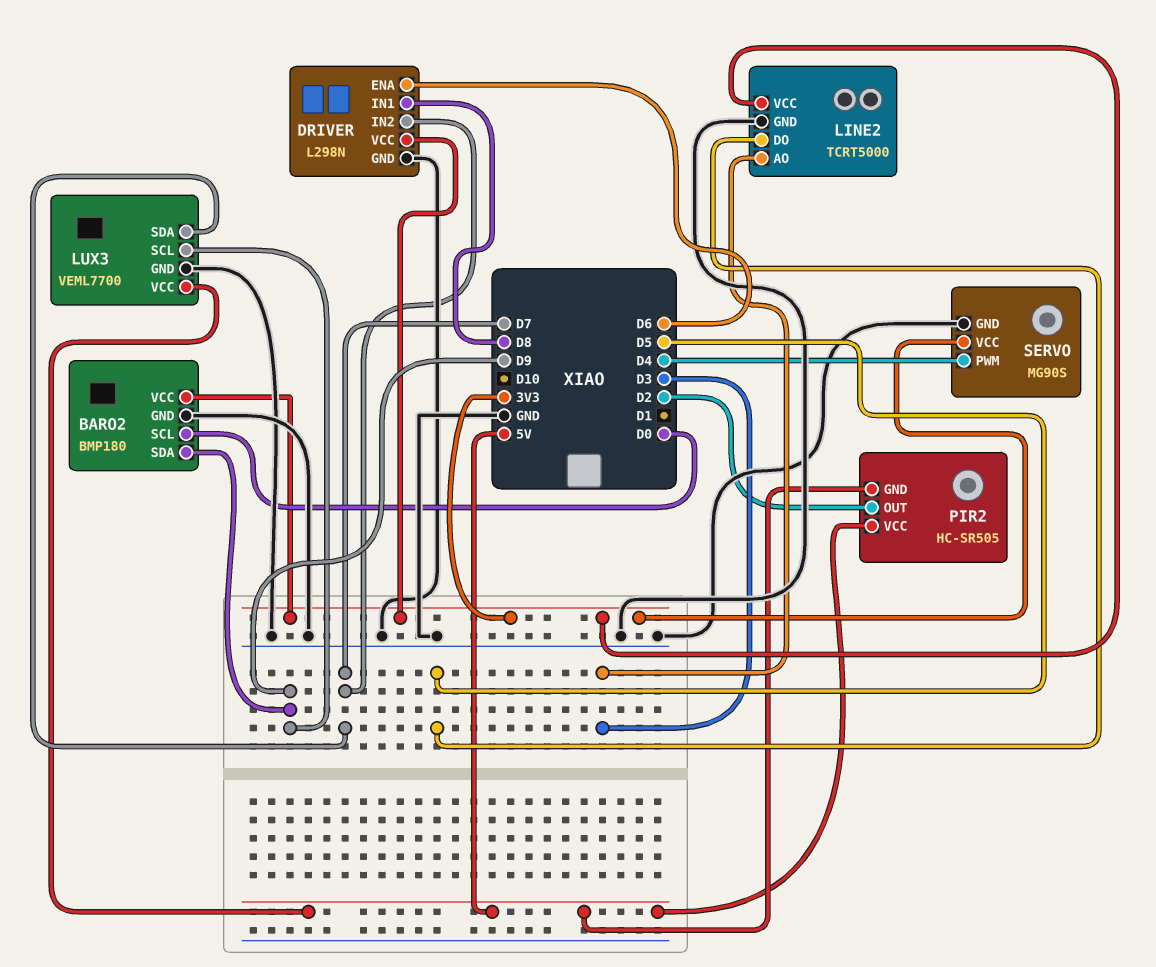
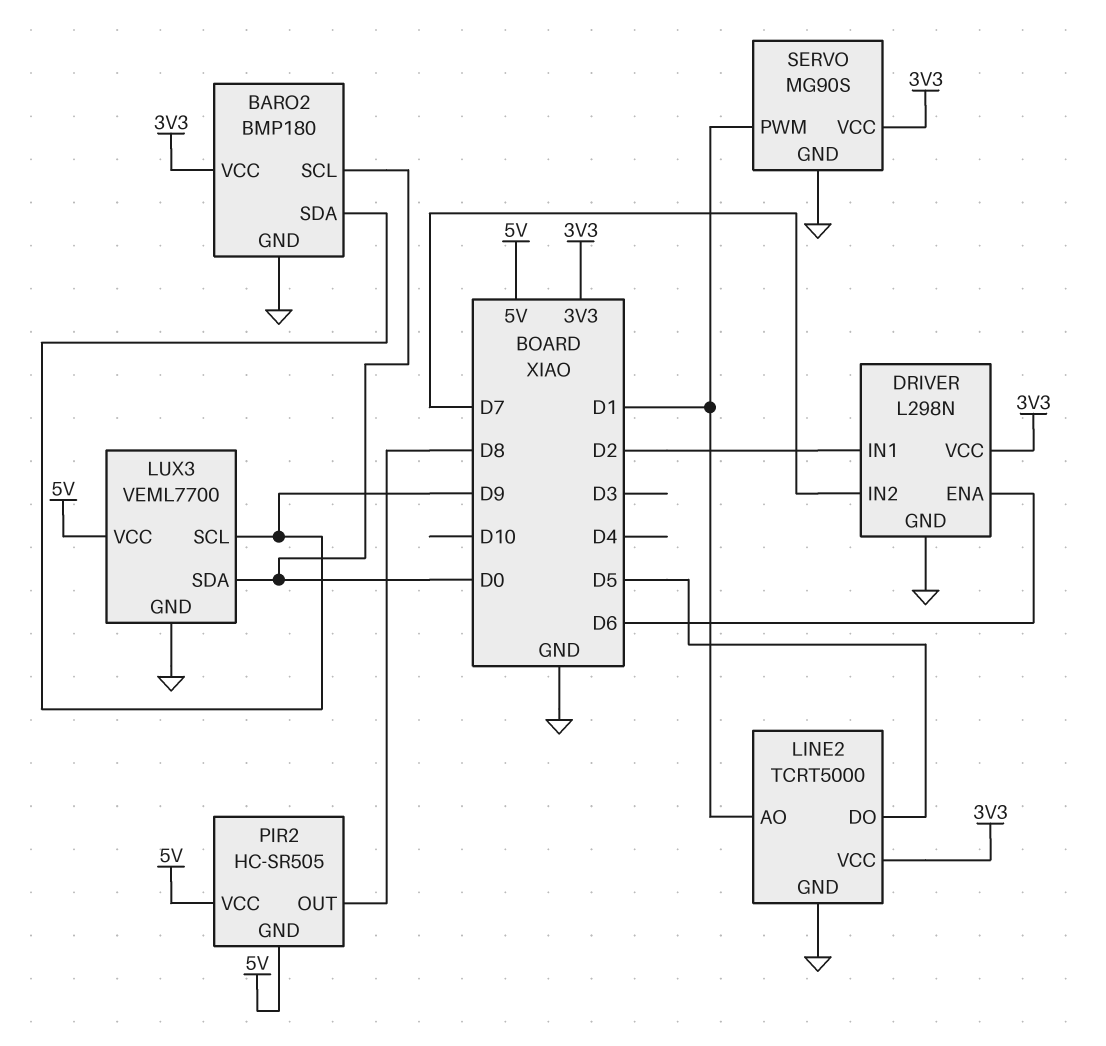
DRIVER pin IN1: D8 -> D2
LINE2 pin AO: D3 -> D1
LUX3 pin SDA: D7 -> D0
PIR2 pin OUT: D2 -> D8
SERVO pin PWM: D4 -> D1

